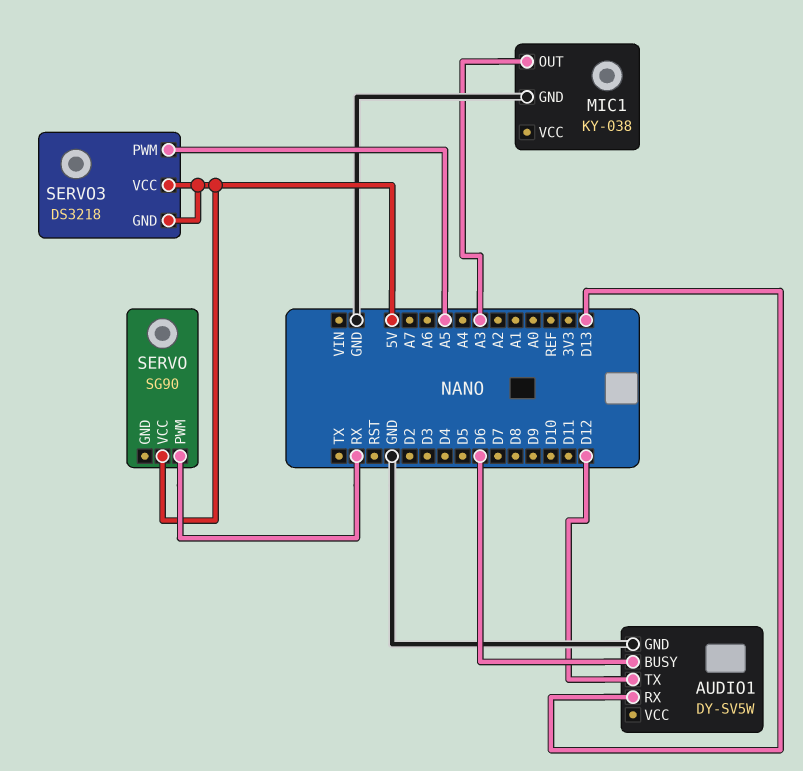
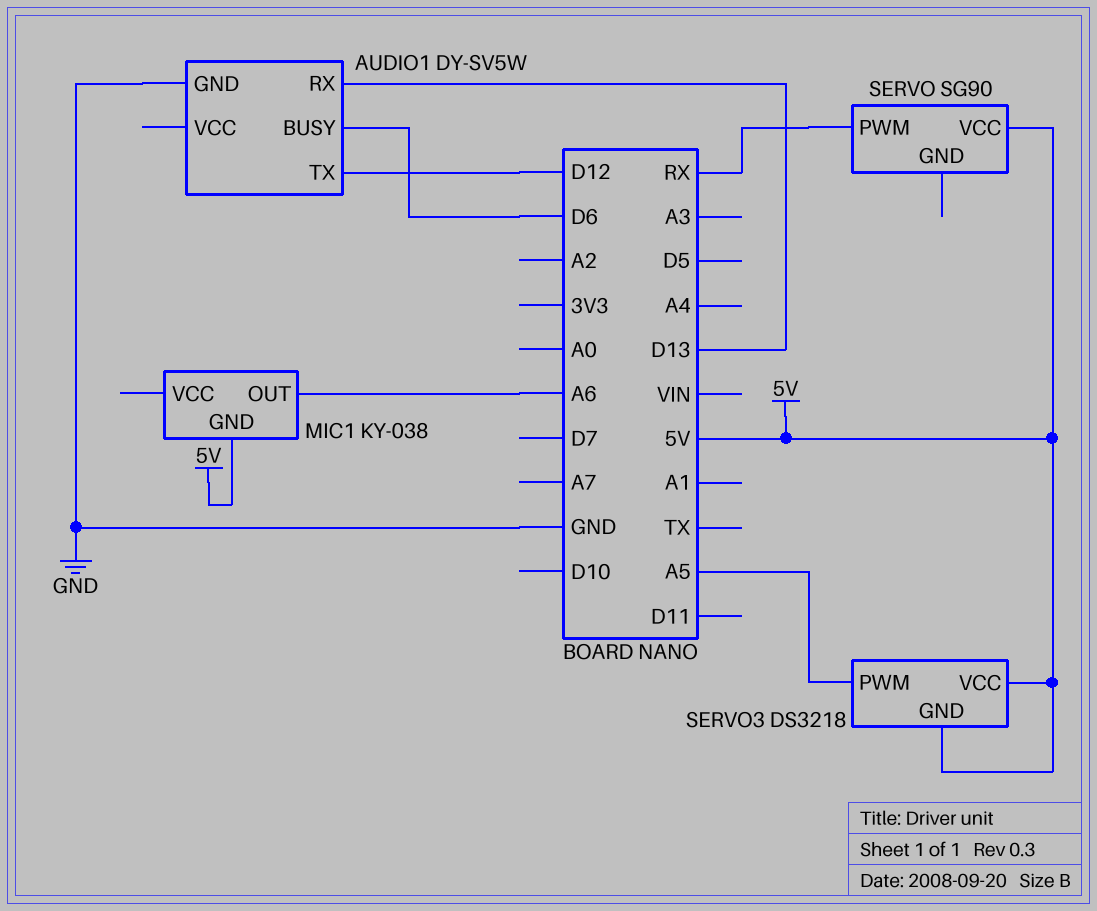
MIC1 pin GND: GND -> 5V
MIC1 pin OUT: A3 -> A6

